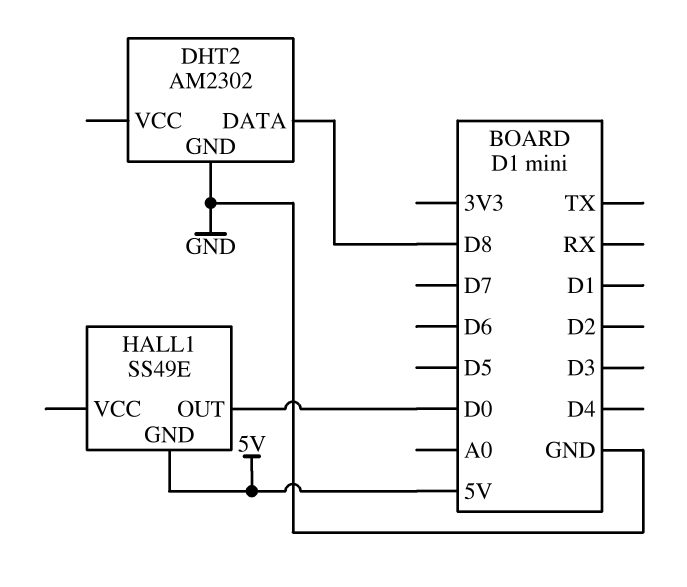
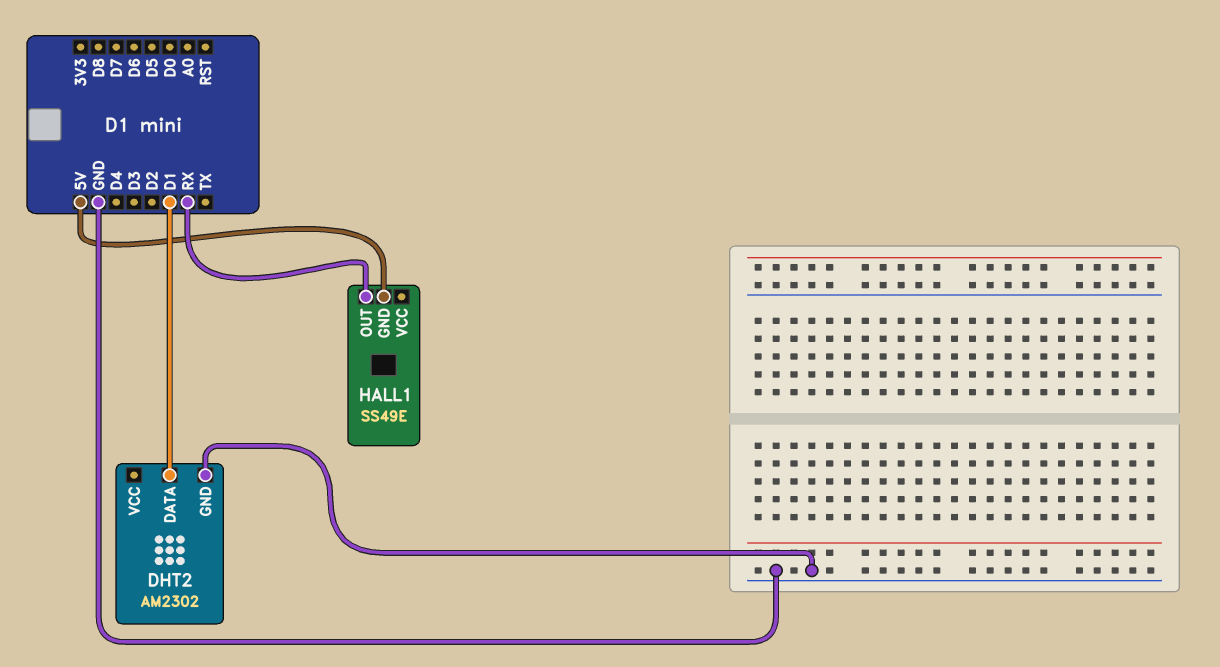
DHT2 pin DATA: D8 -> D1
HALL1 pin OUT: D0 -> RX

